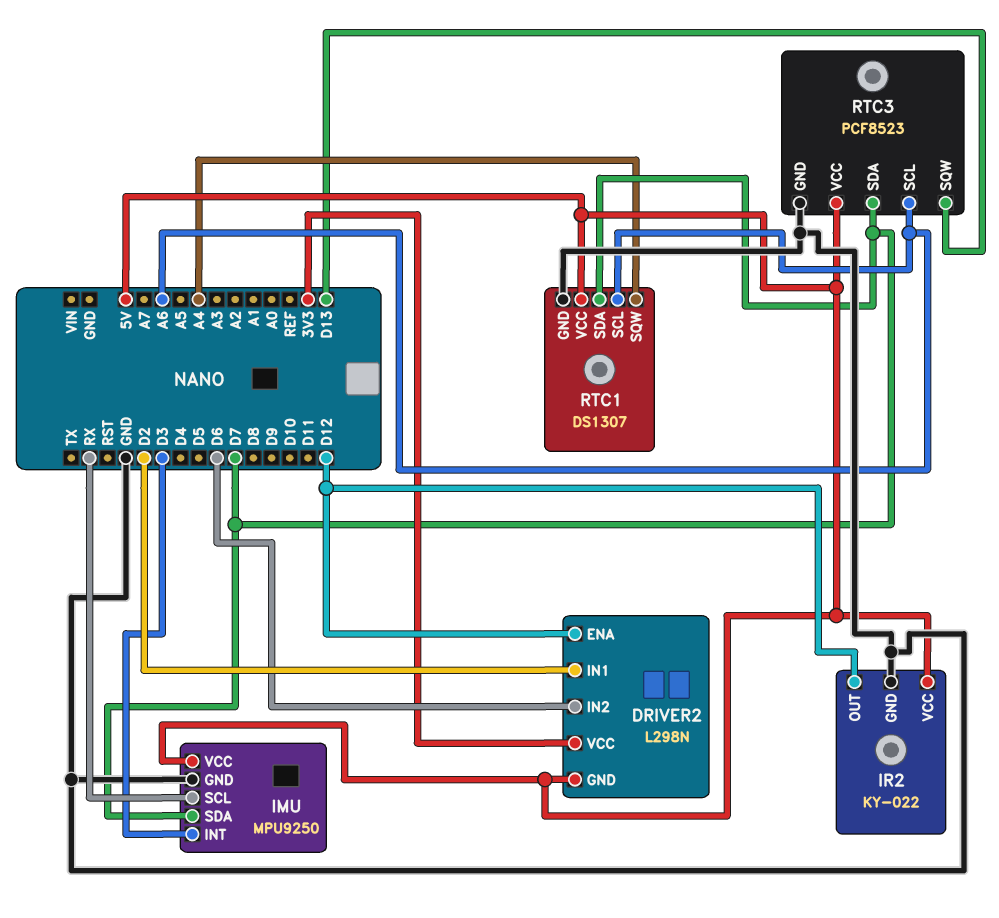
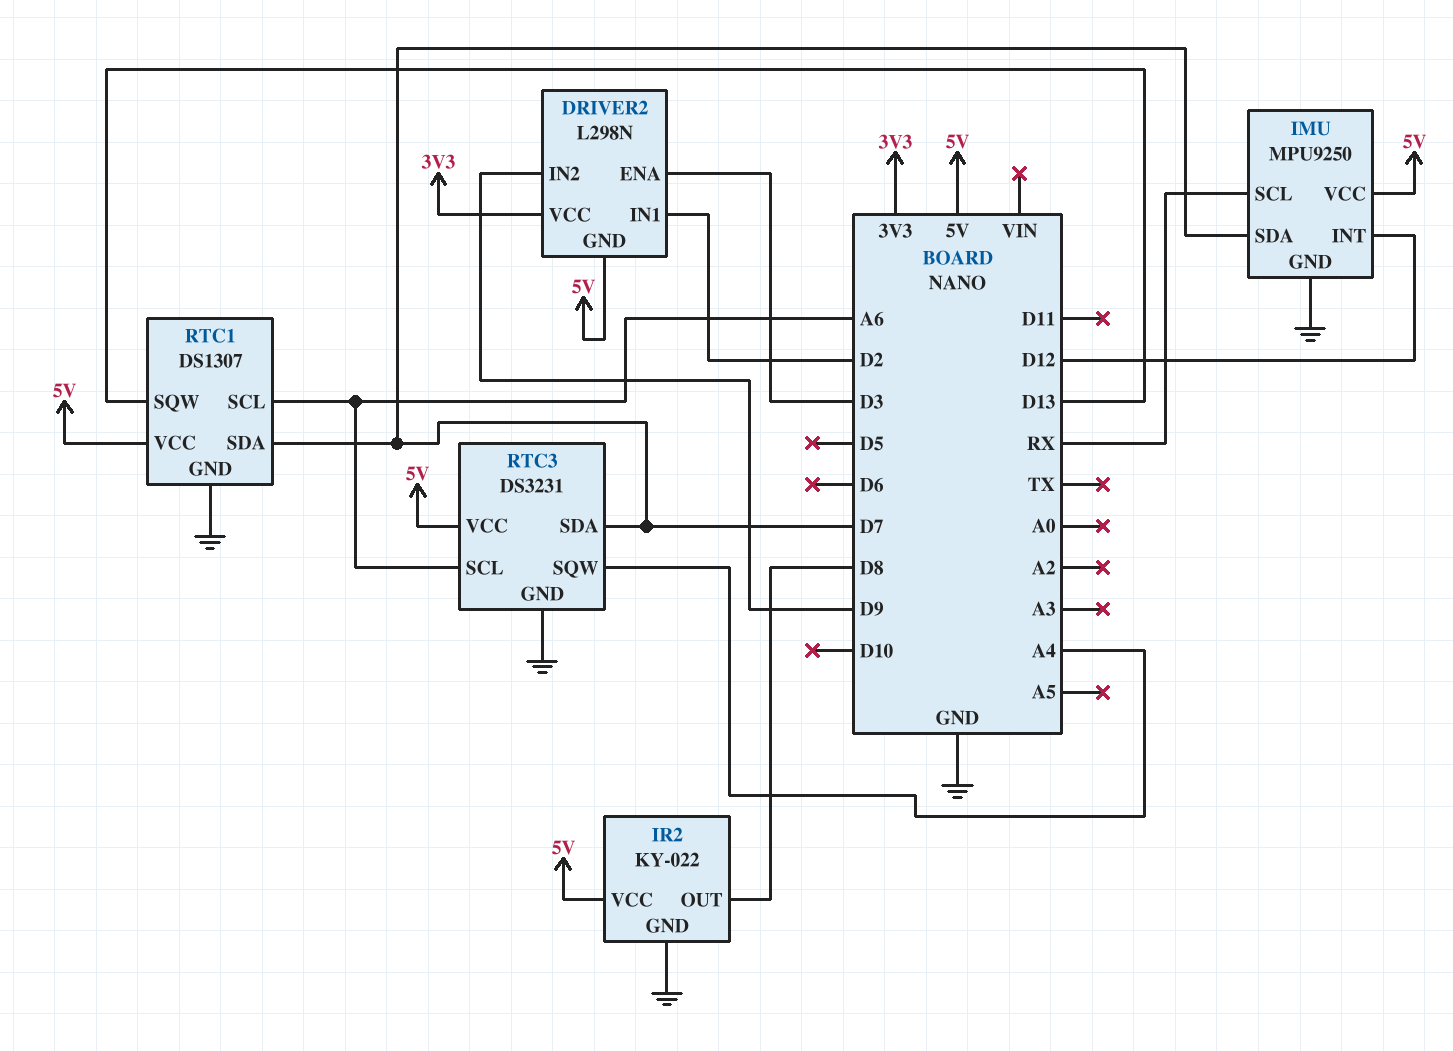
DRIVER2 pin ENA: D12 -> D3
DRIVER2 pin IN2: D6 -> D9
IMU pin INT: D3 -> D12
IR2 pin OUT: D12 -> D8
RTC1 pin SQW: A4 -> D13
RTC3: PCF8523 -> DS3231
RTC3 pin SQW: D13 -> A4

